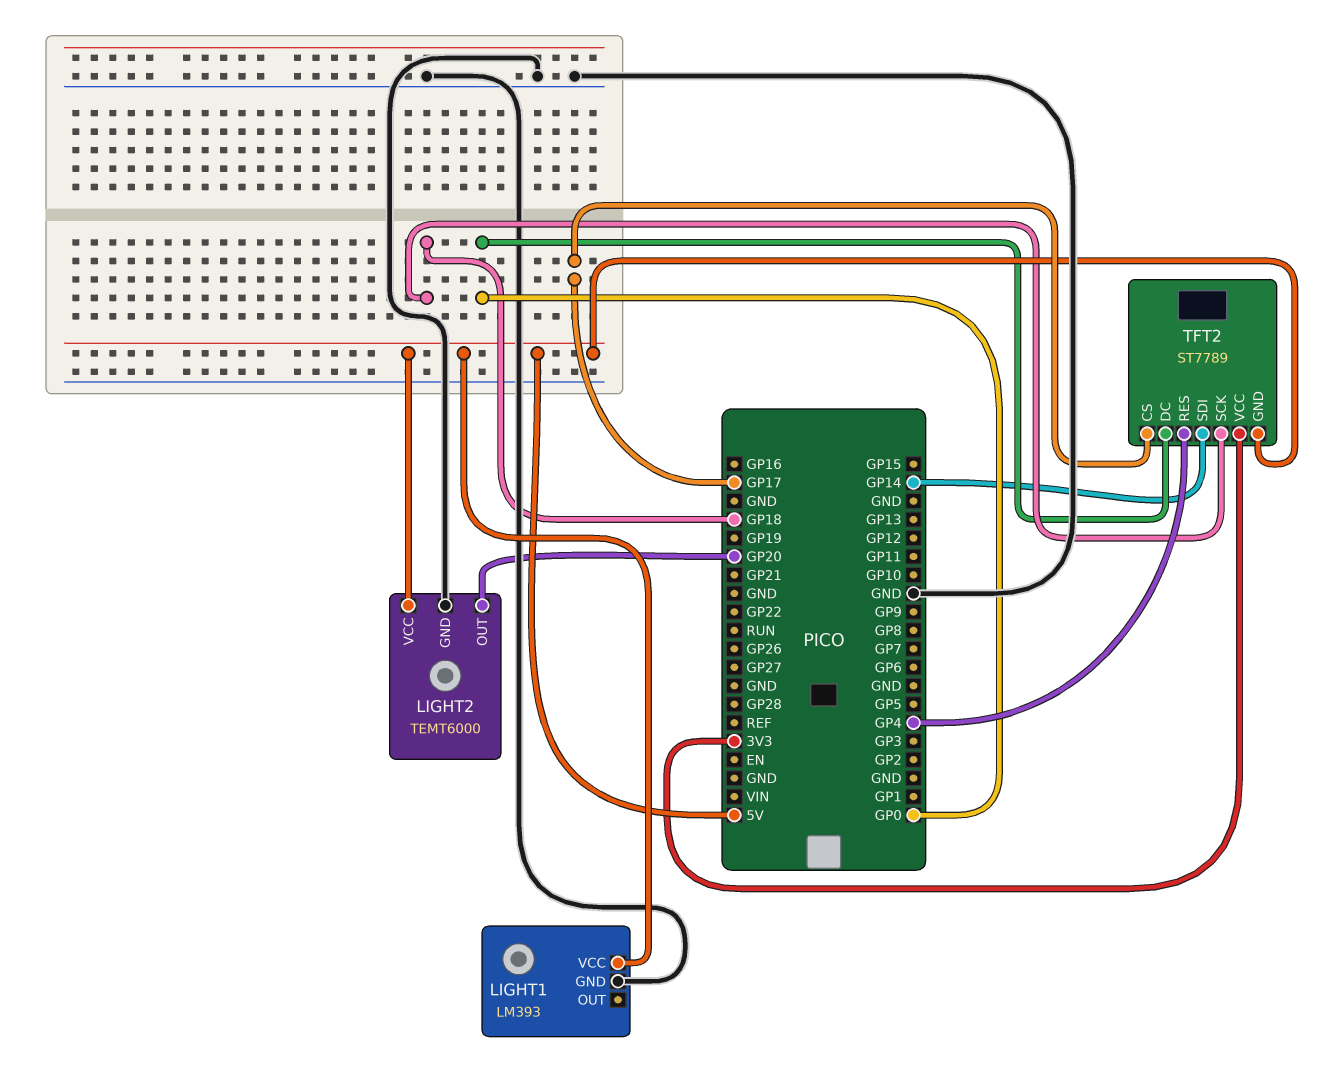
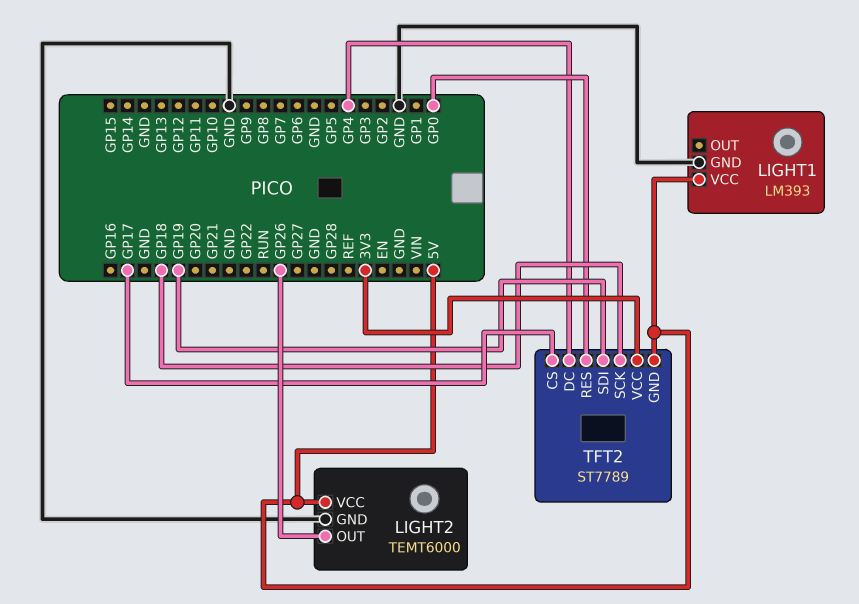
LIGHT2 pin OUT: GP20 -> GP26
TFT2 pin DC: GP0 -> GP4
TFT2 pin RES: GP4 -> GP0
TFT2 pin SDI: GP14 -> GP19

